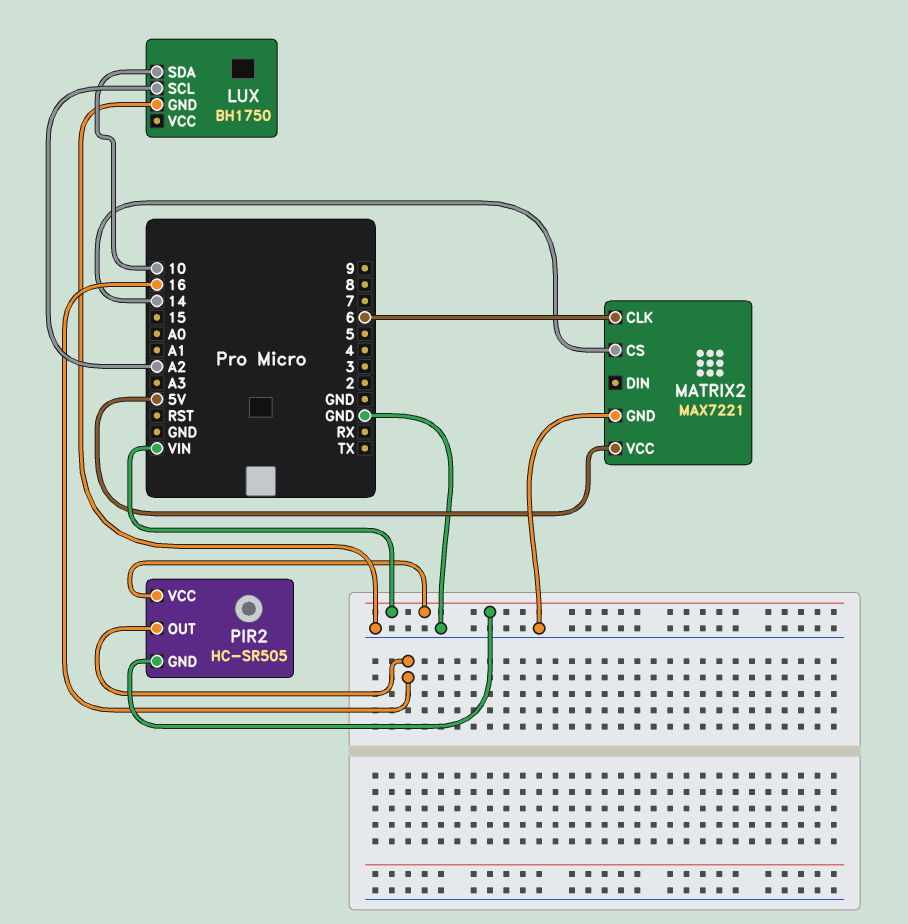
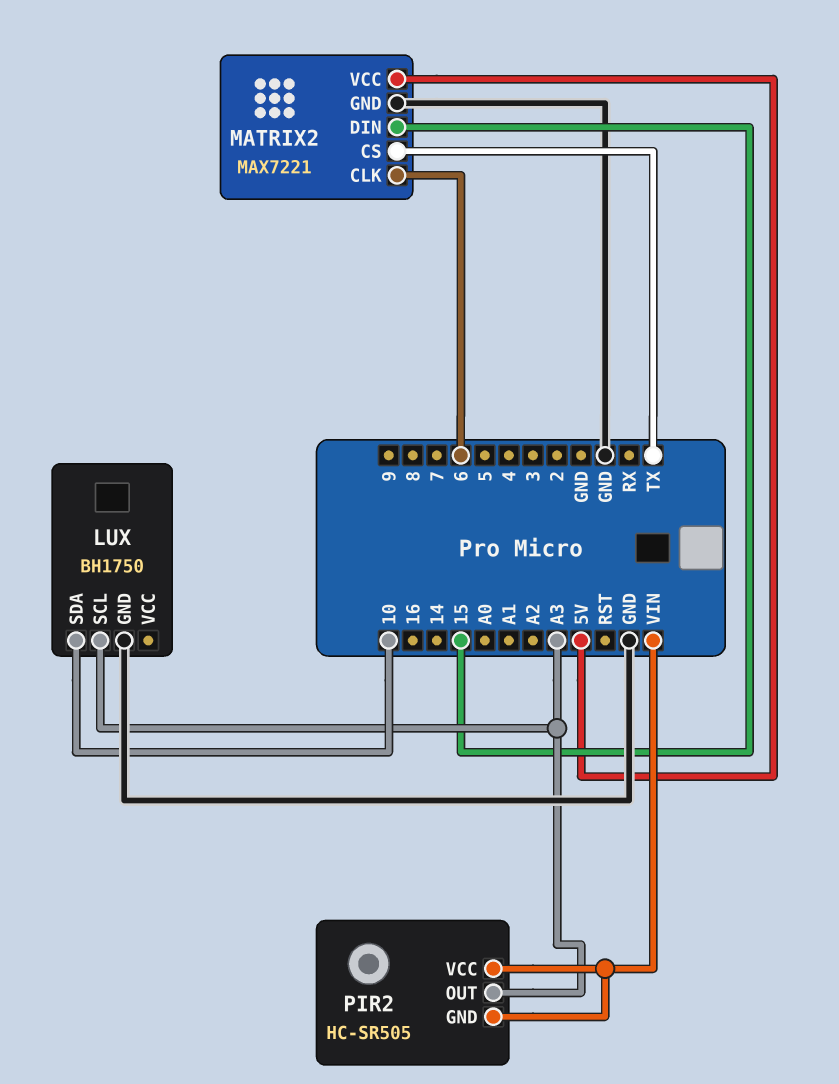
LUX pin SCL: A2 -> A3
MATRIX2 pin CS: 14 -> TX
MATRIX2 pin DIN: none -> 15
PIR2 pin OUT: 16 -> A3

